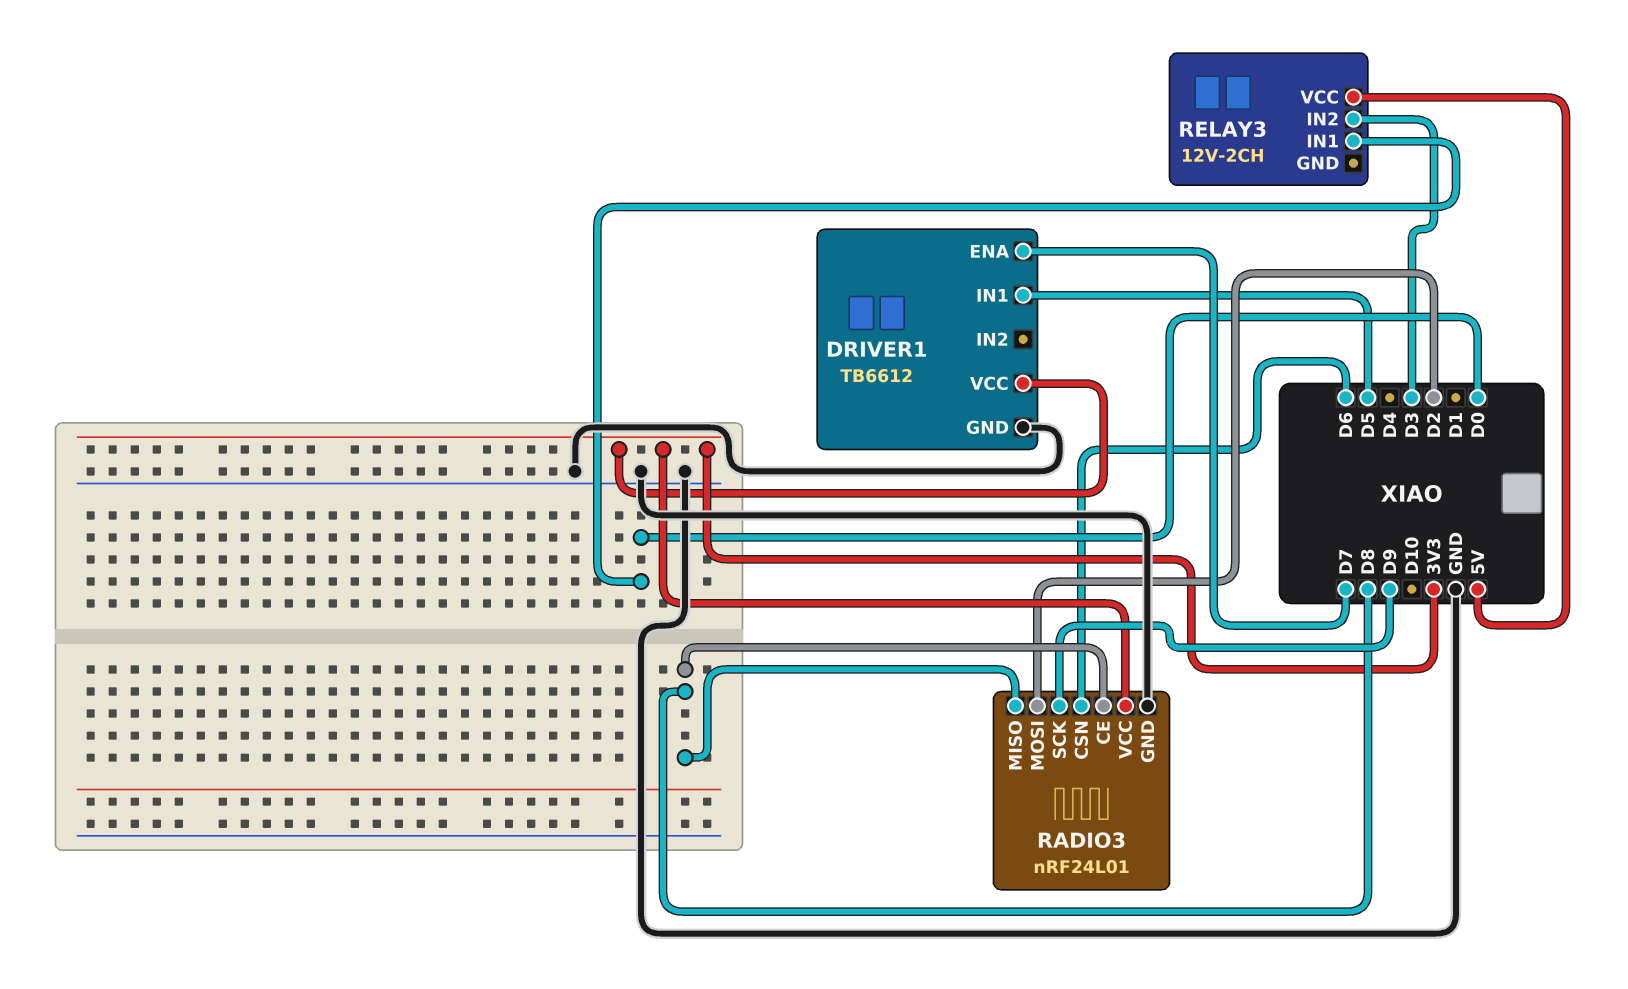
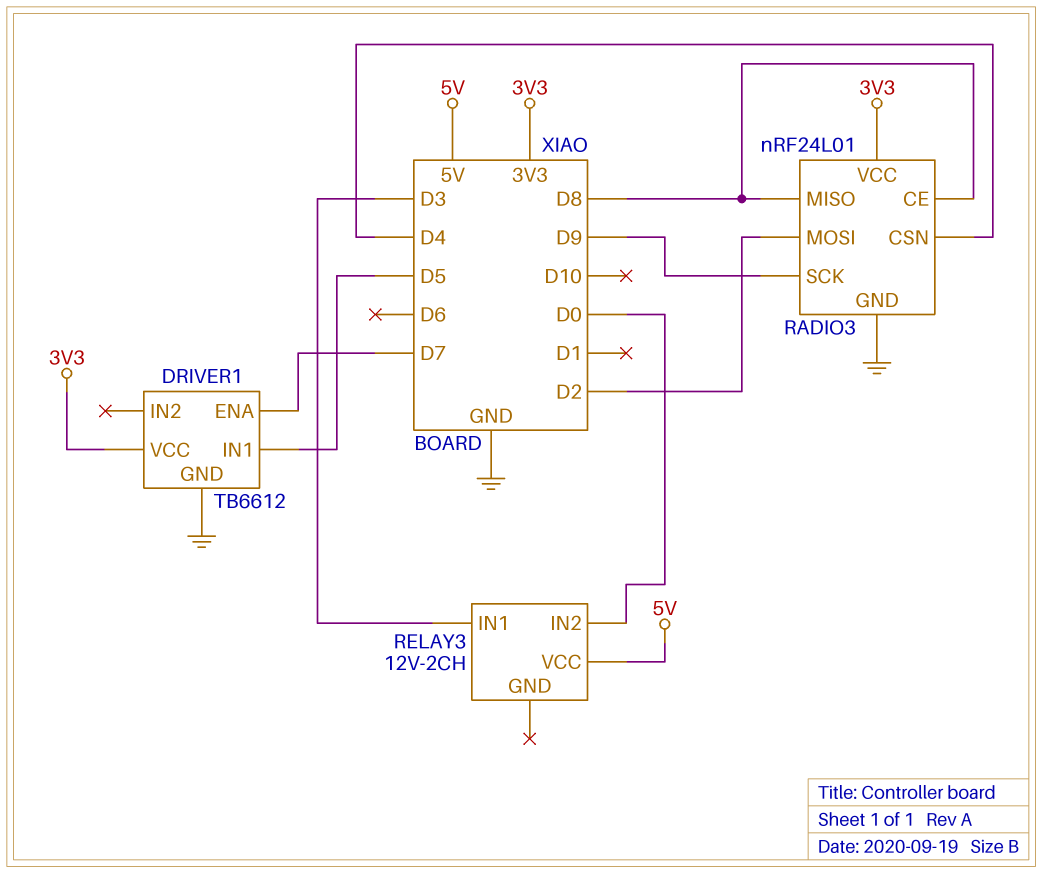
RADIO3 pin CSN: D6 -> D4
RELAY3 pin IN1: D0 -> D3
RELAY3 pin IN2: D3 -> D0

